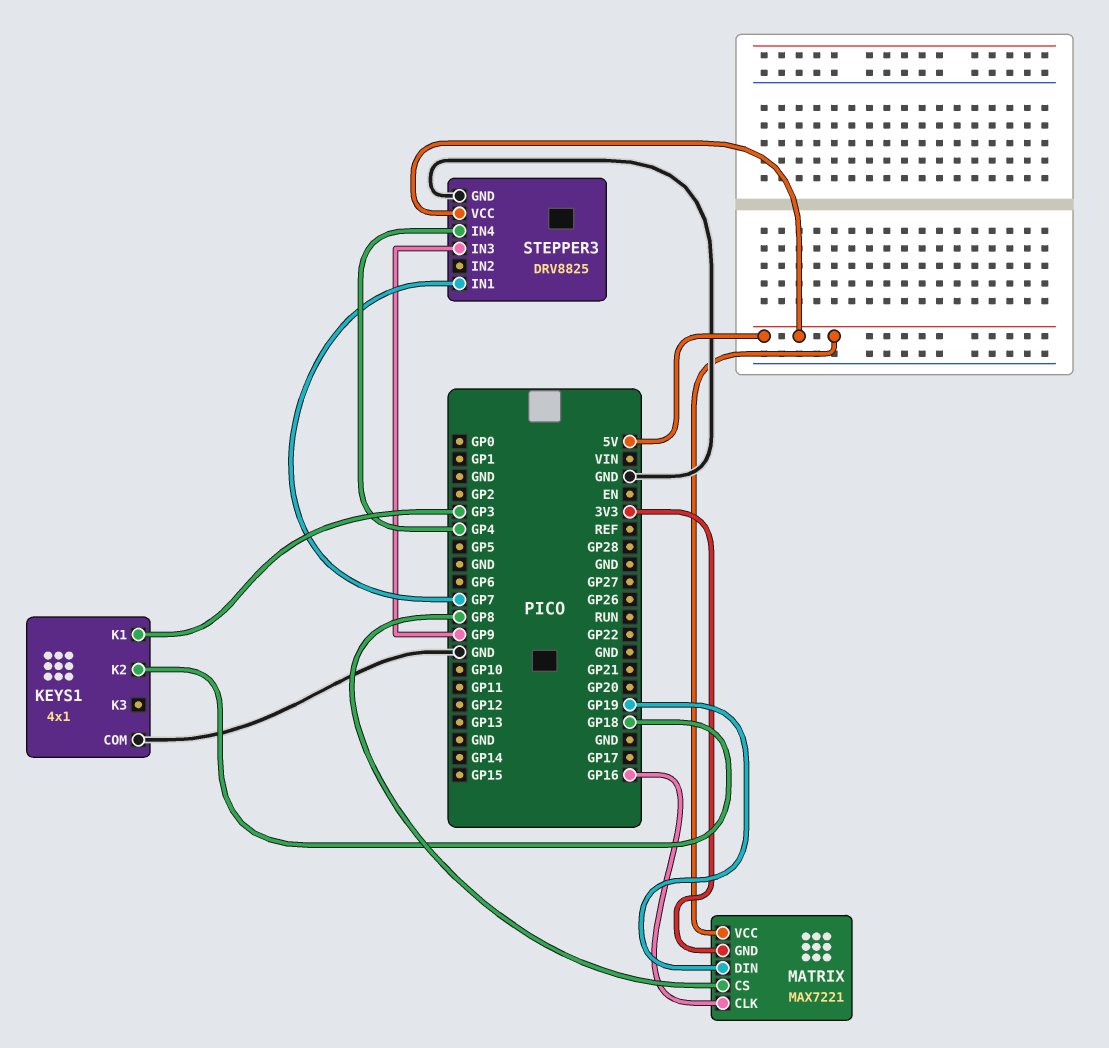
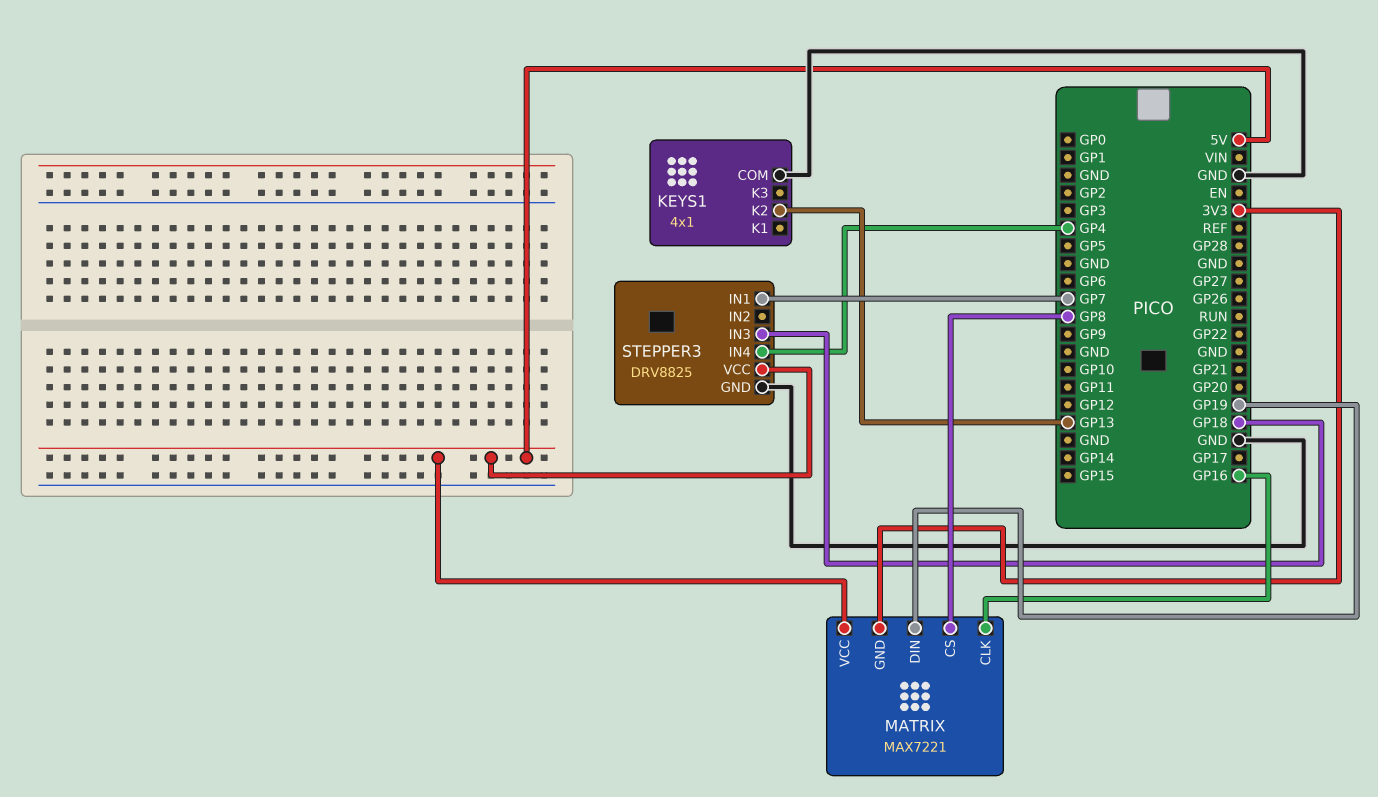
KEYS1 pin K1: GP3 -> none
KEYS1 pin K2: GP18 -> GP13
STEPPER3 pin IN3: GP9 -> GP18

